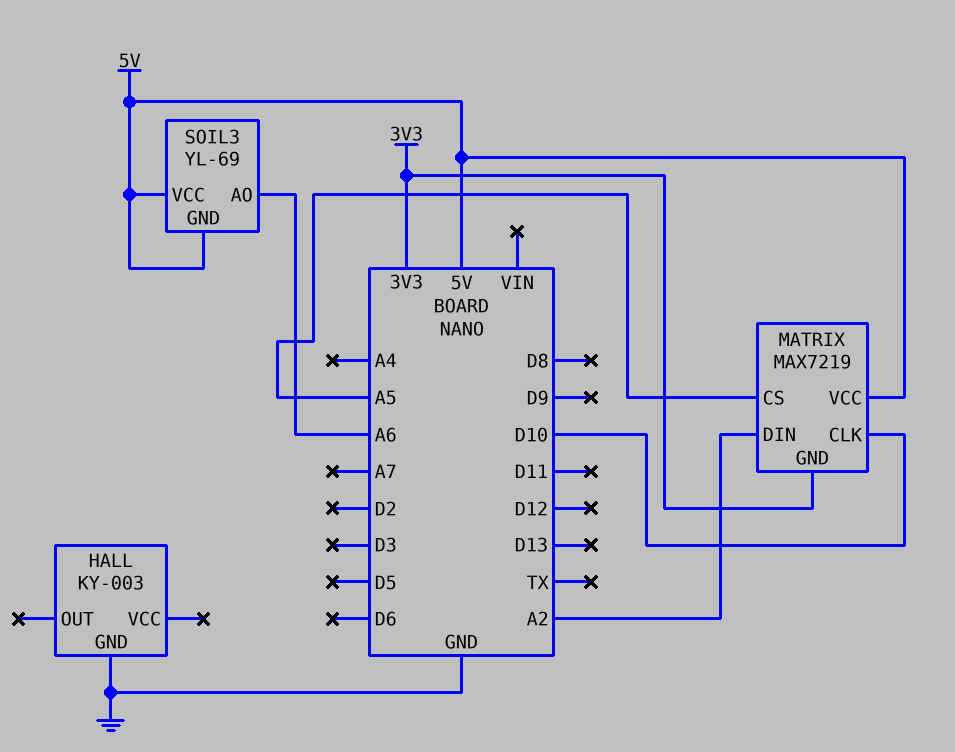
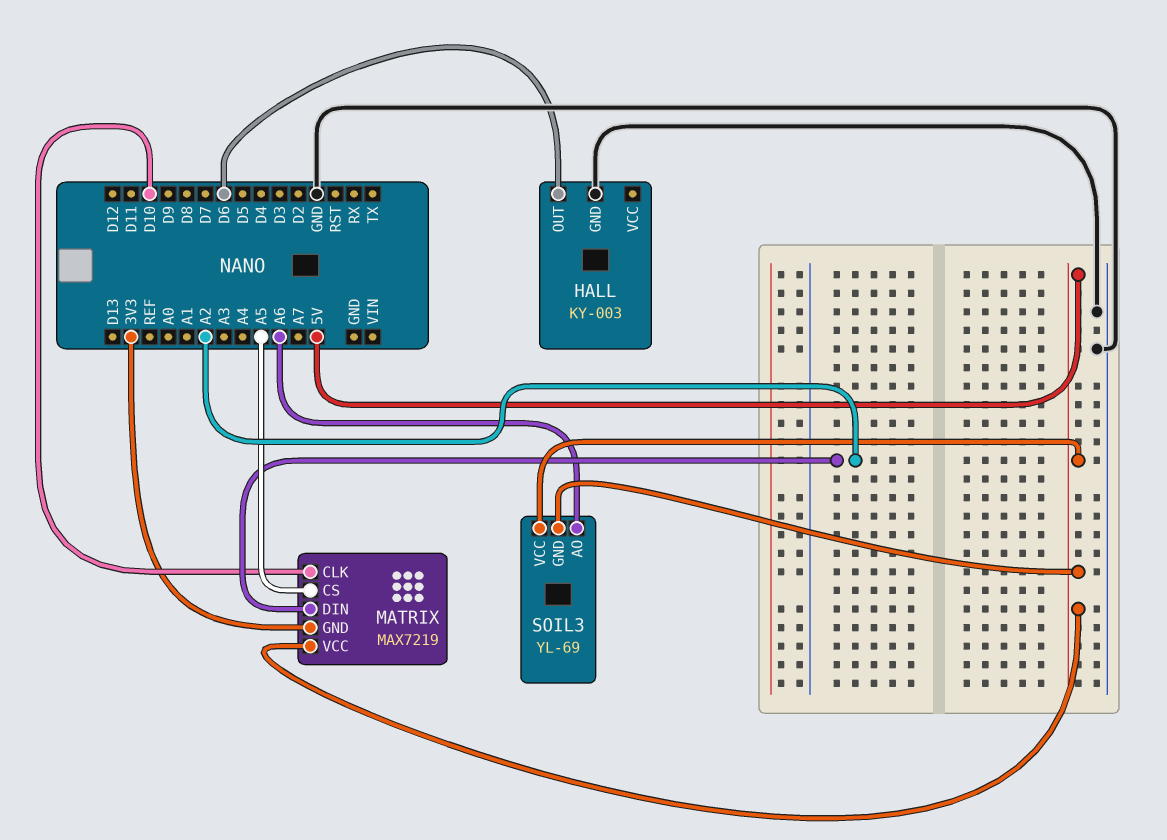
HALL pin OUT: none -> D6

